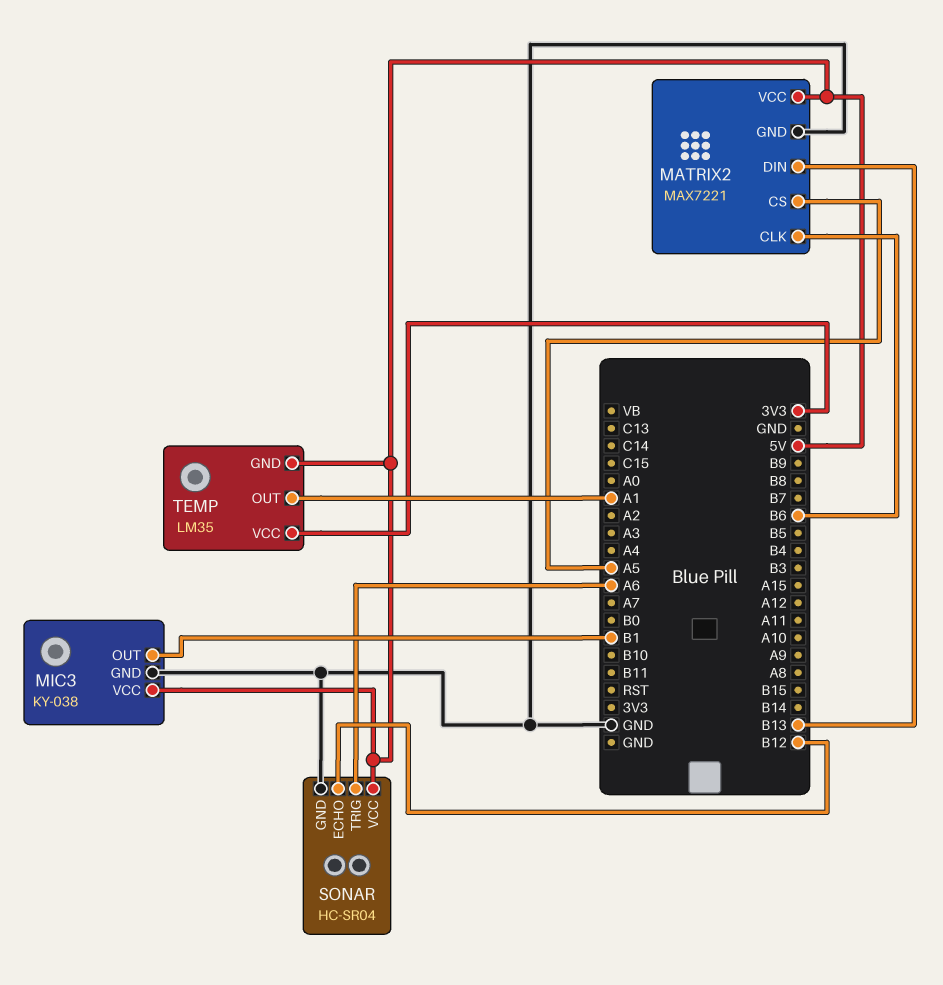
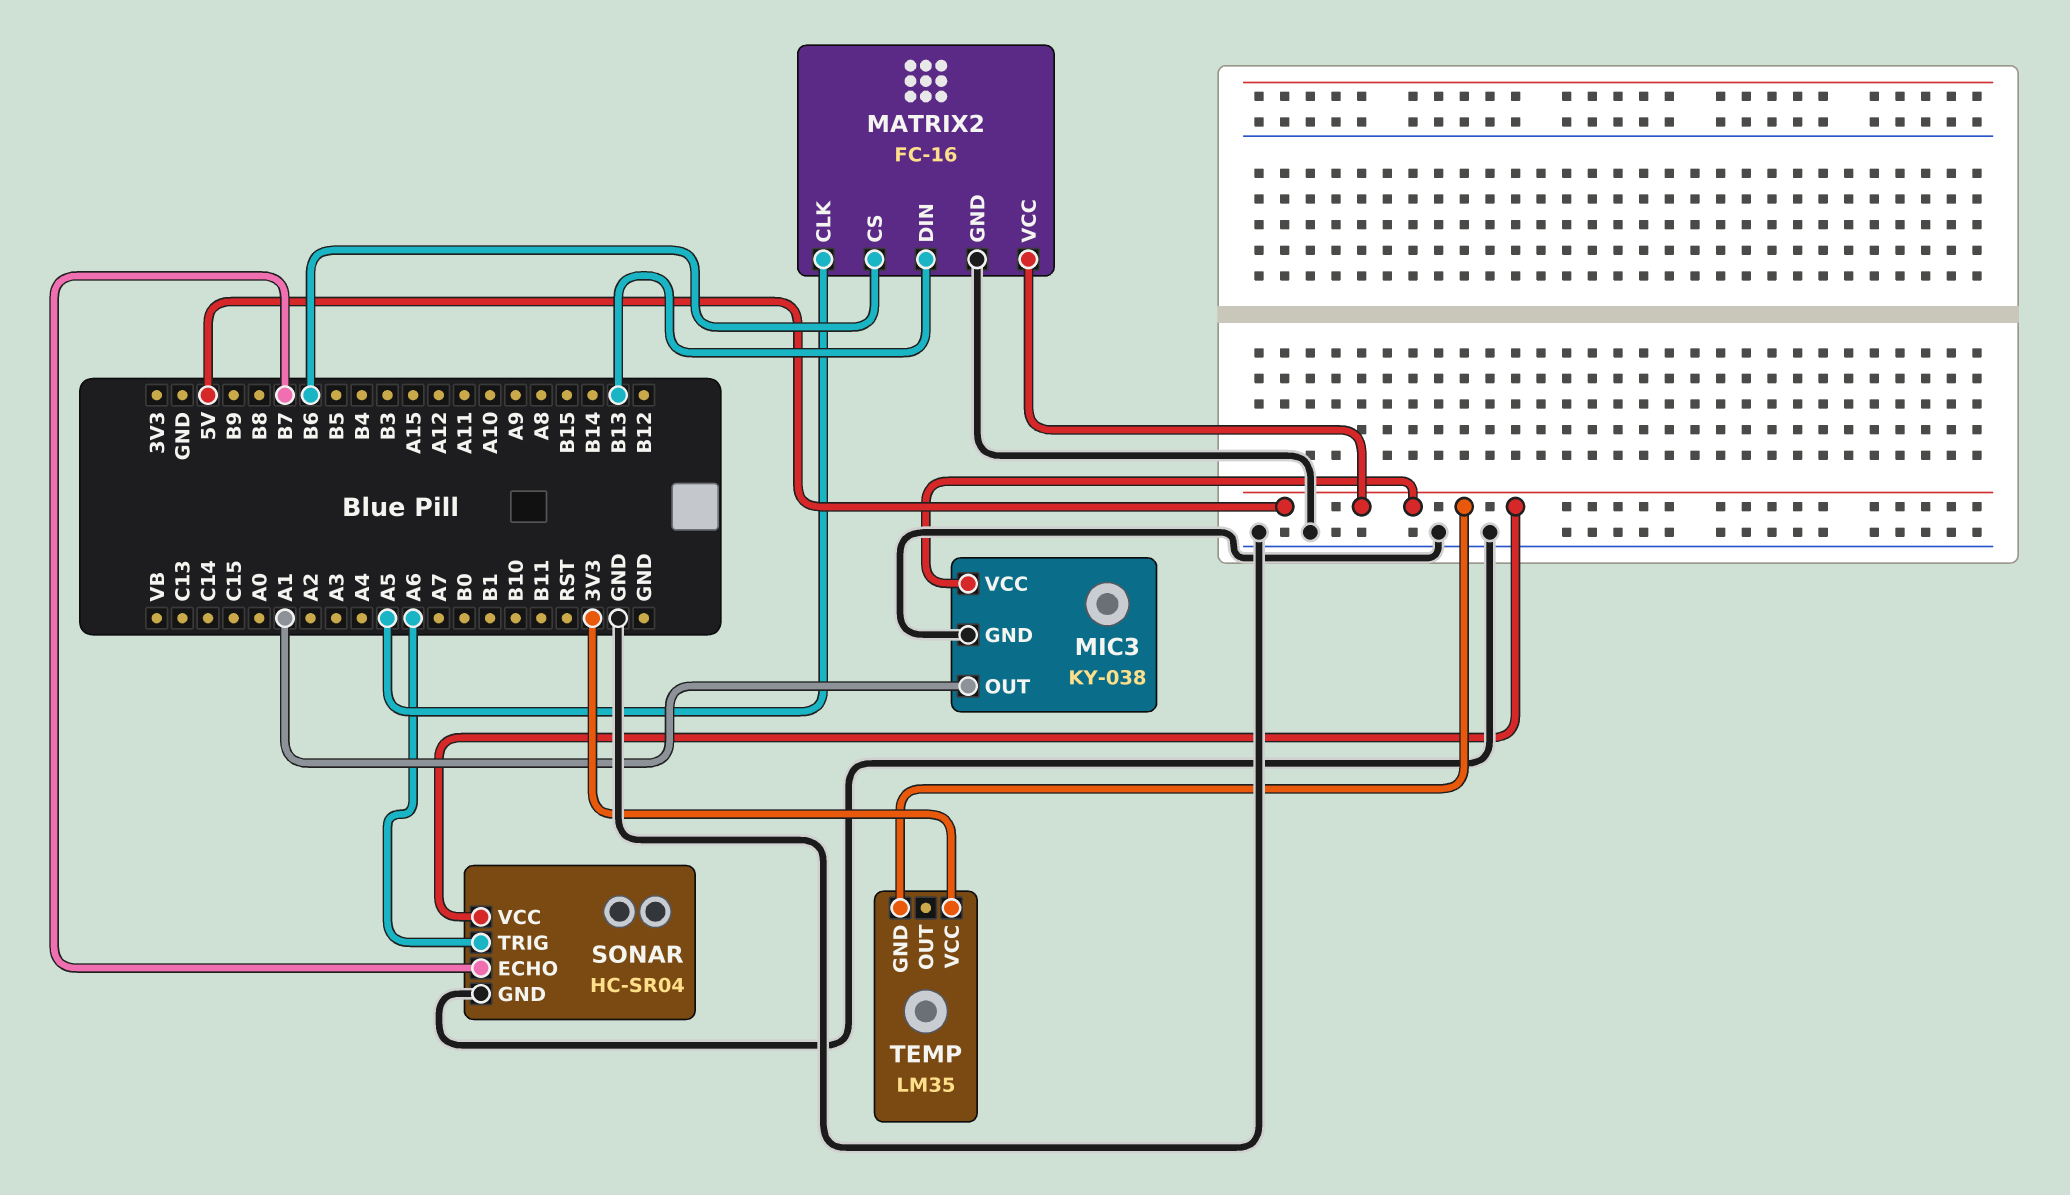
MATRIX2: MAX7221 -> FC-16
MATRIX2 pin CLK: B6 -> A5
MATRIX2 pin CS: A5 -> B6
MIC3 pin OUT: B1 -> A1
SONAR pin ECHO: B12 -> B7
TEMP pin OUT: A1 -> none

